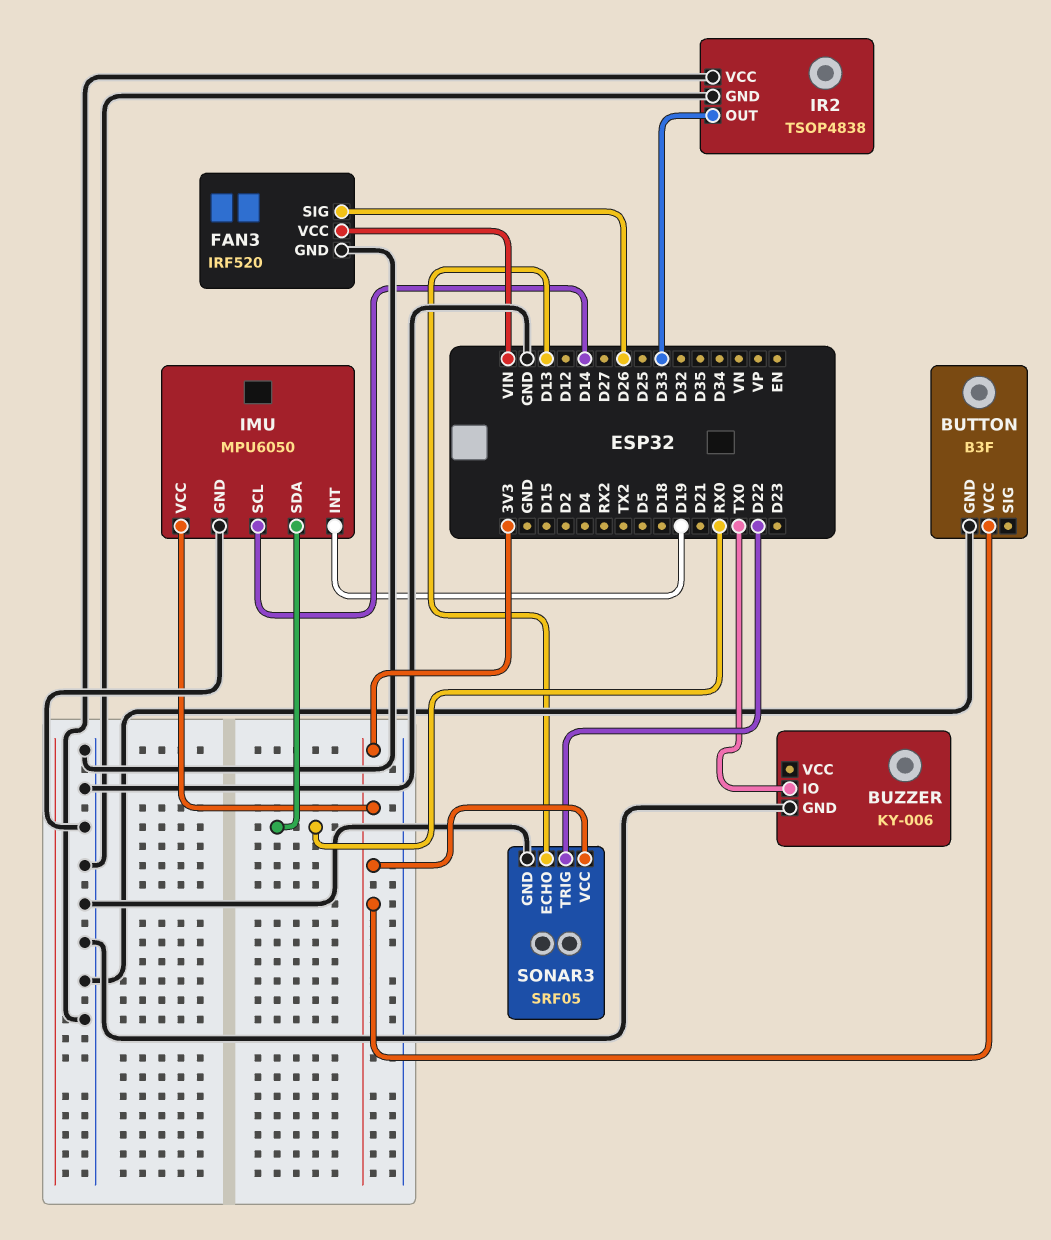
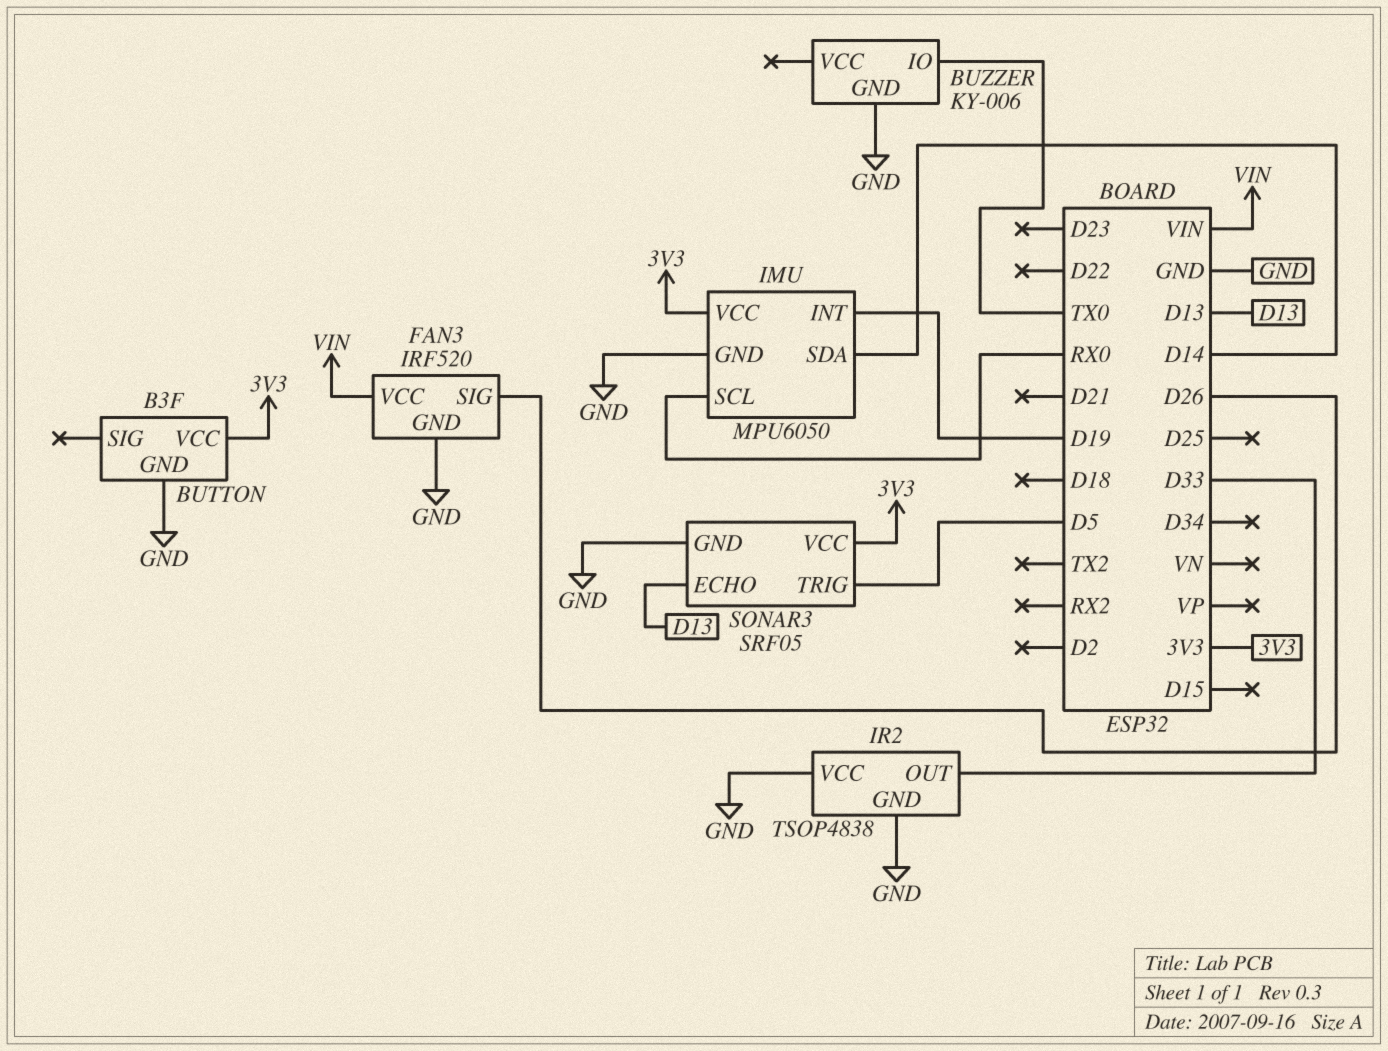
IMU pin SCL: D14 -> RX0
IMU pin SDA: RX0 -> D14
SONAR3 pin TRIG: D22 -> D5

